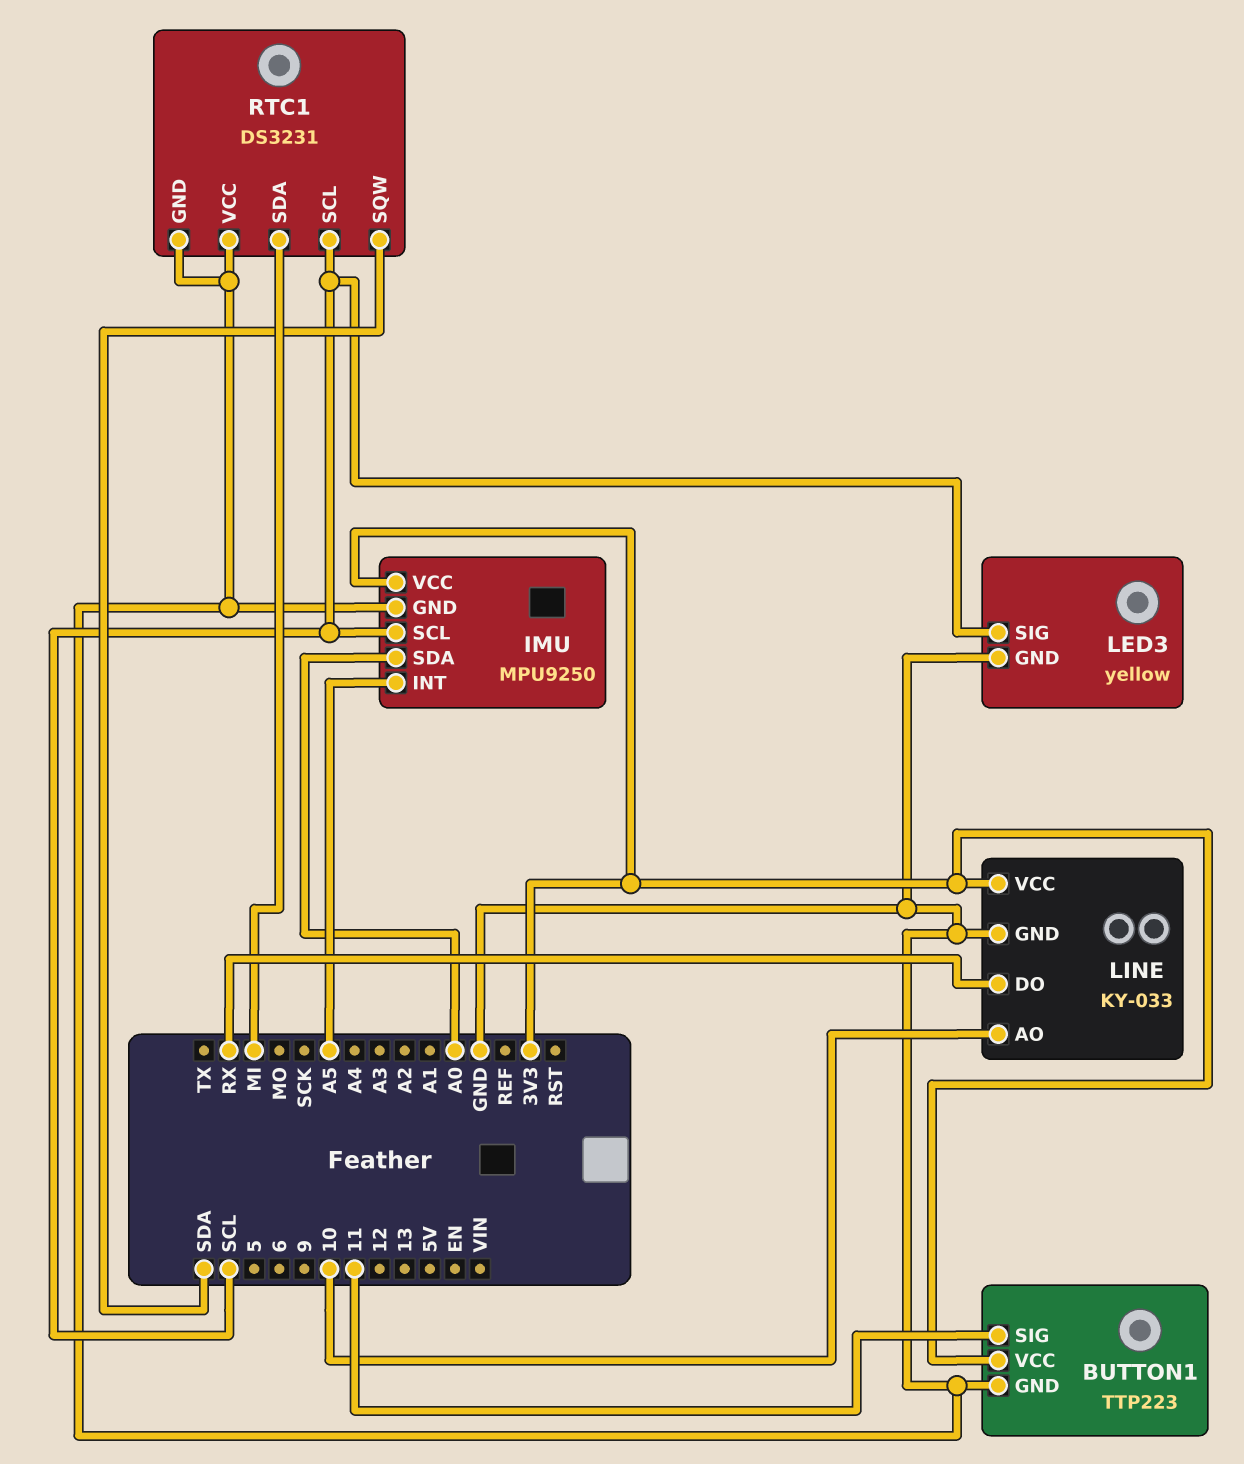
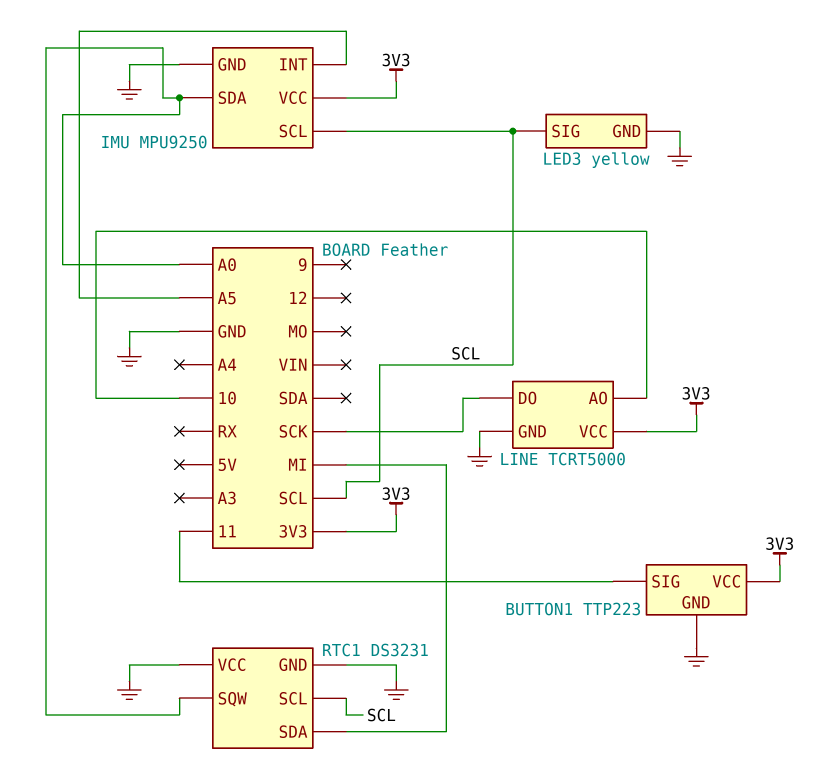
LINE: KY-033 -> TCRT5000
LINE pin DO: RX -> SCK
RTC1 pin SQW: SDA -> A0

